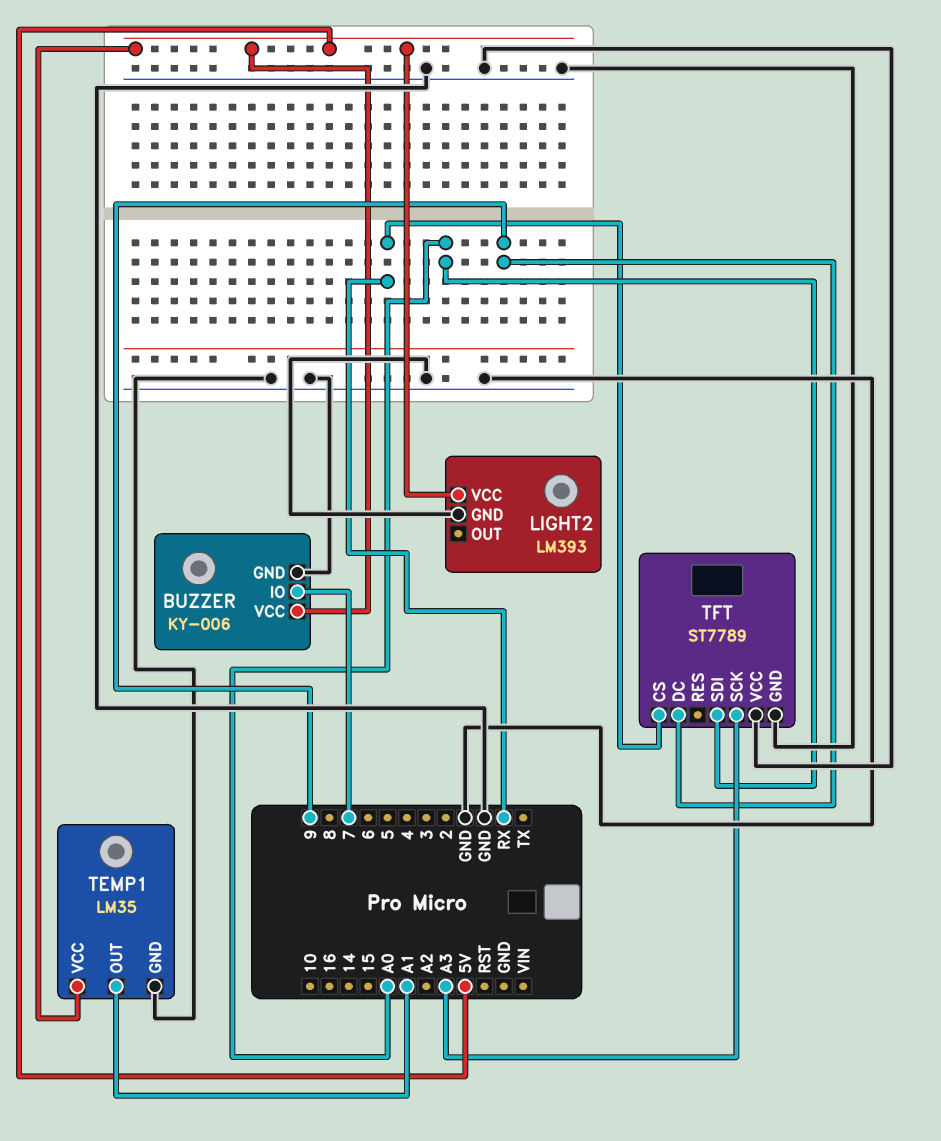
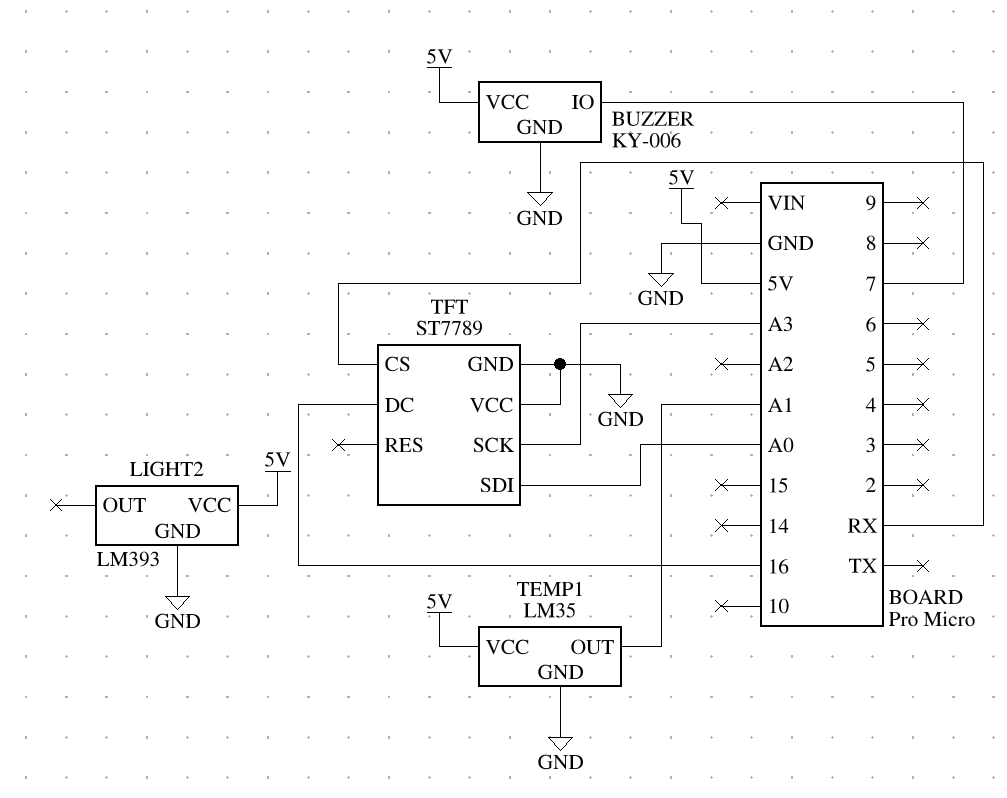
TFT pin DC: 9 -> 16

